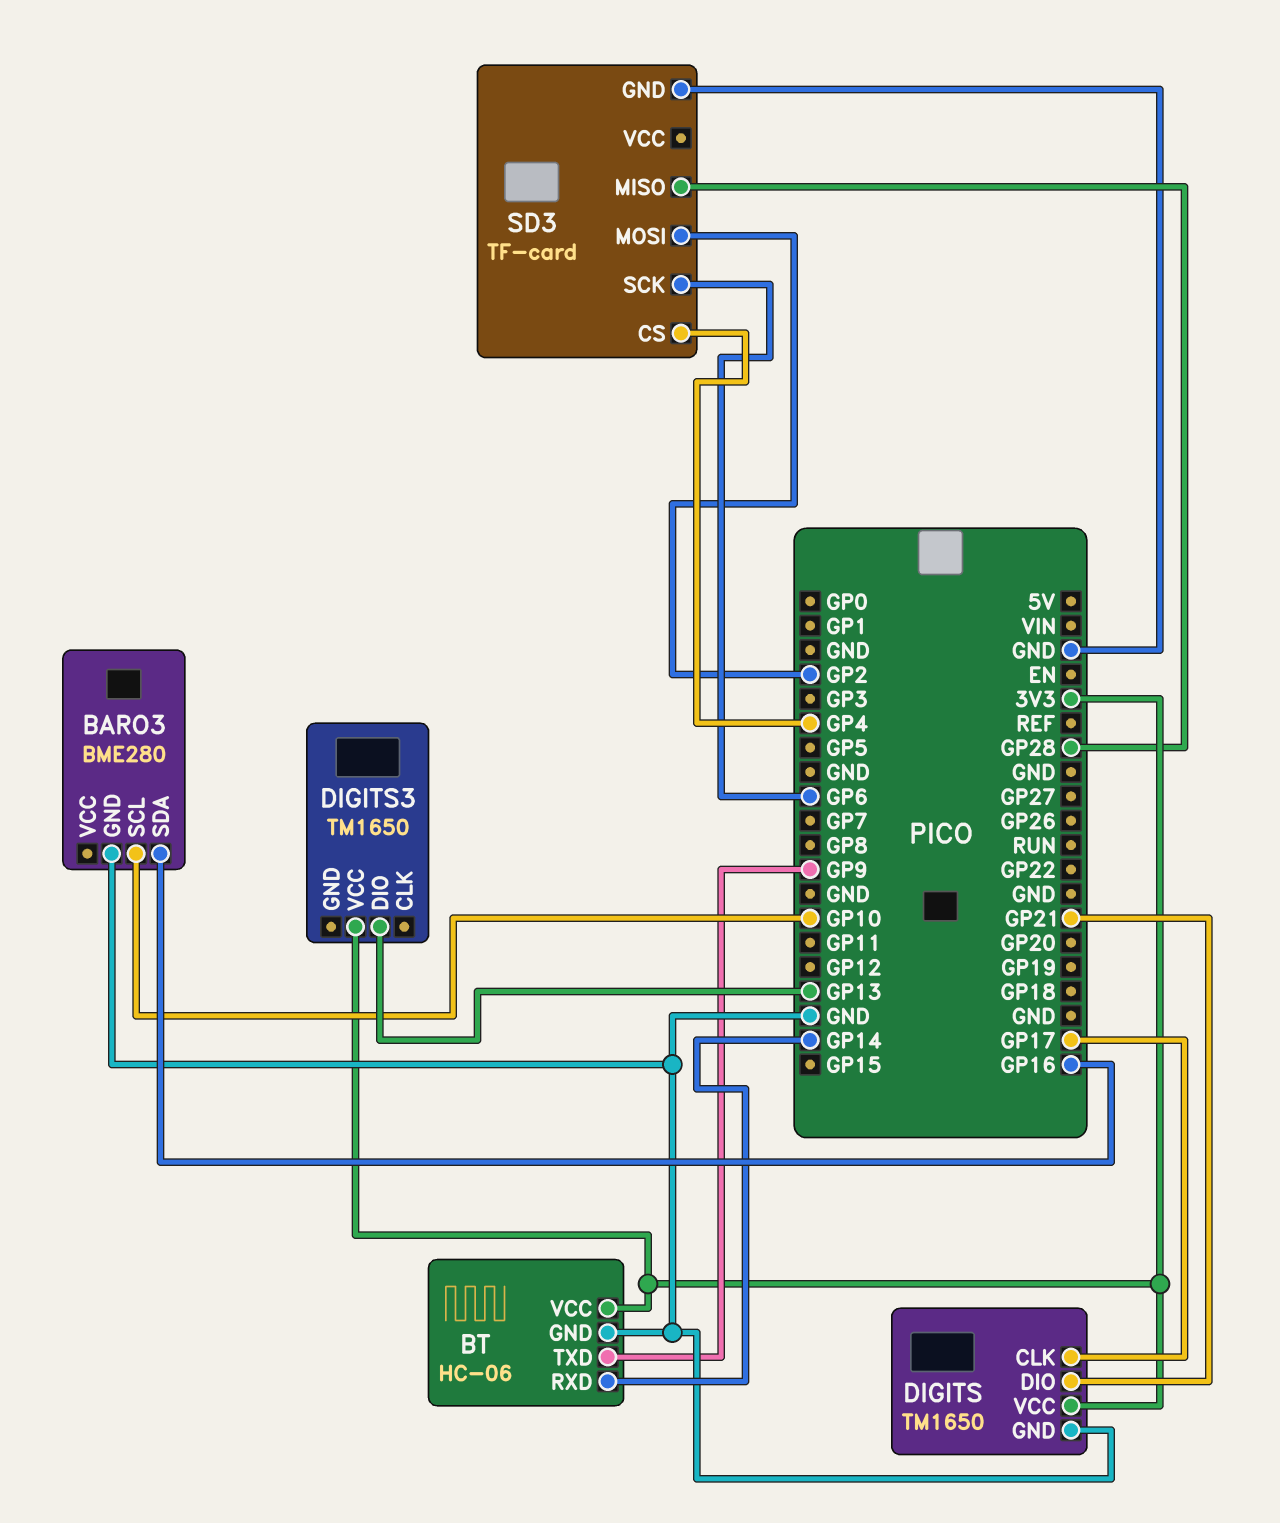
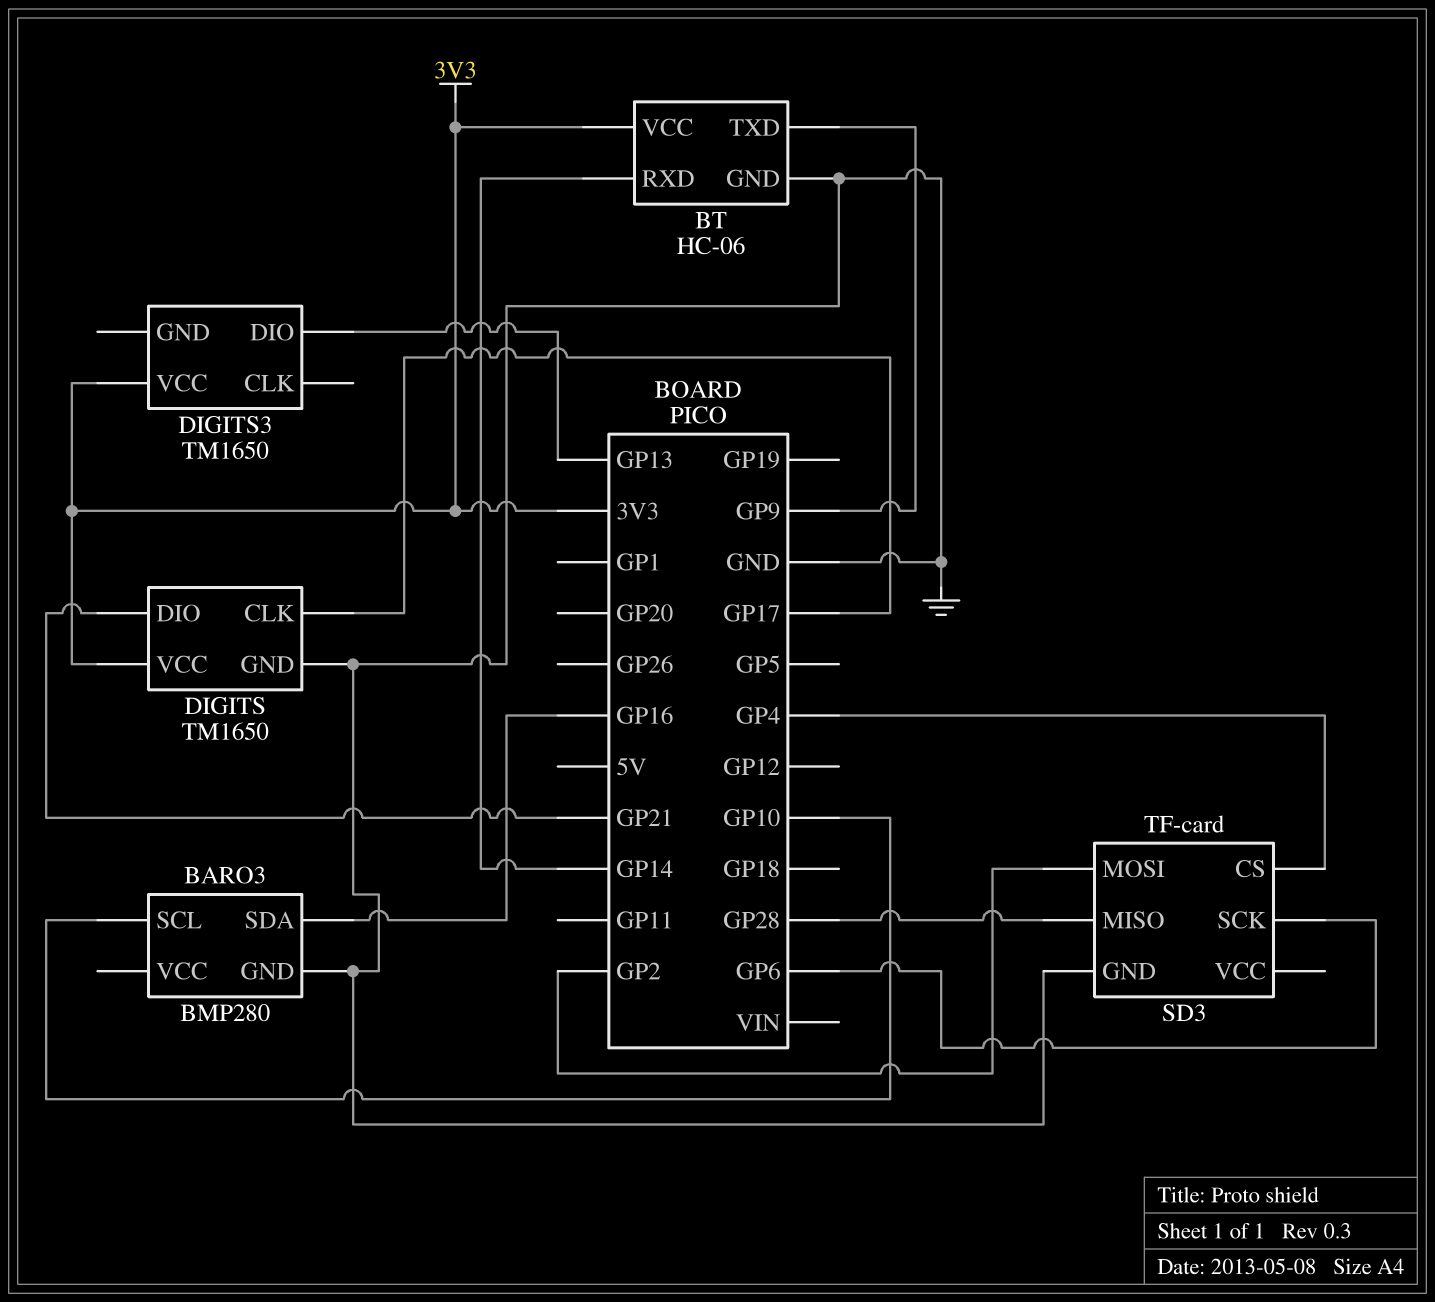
BARO3: BME280 -> BMP280

